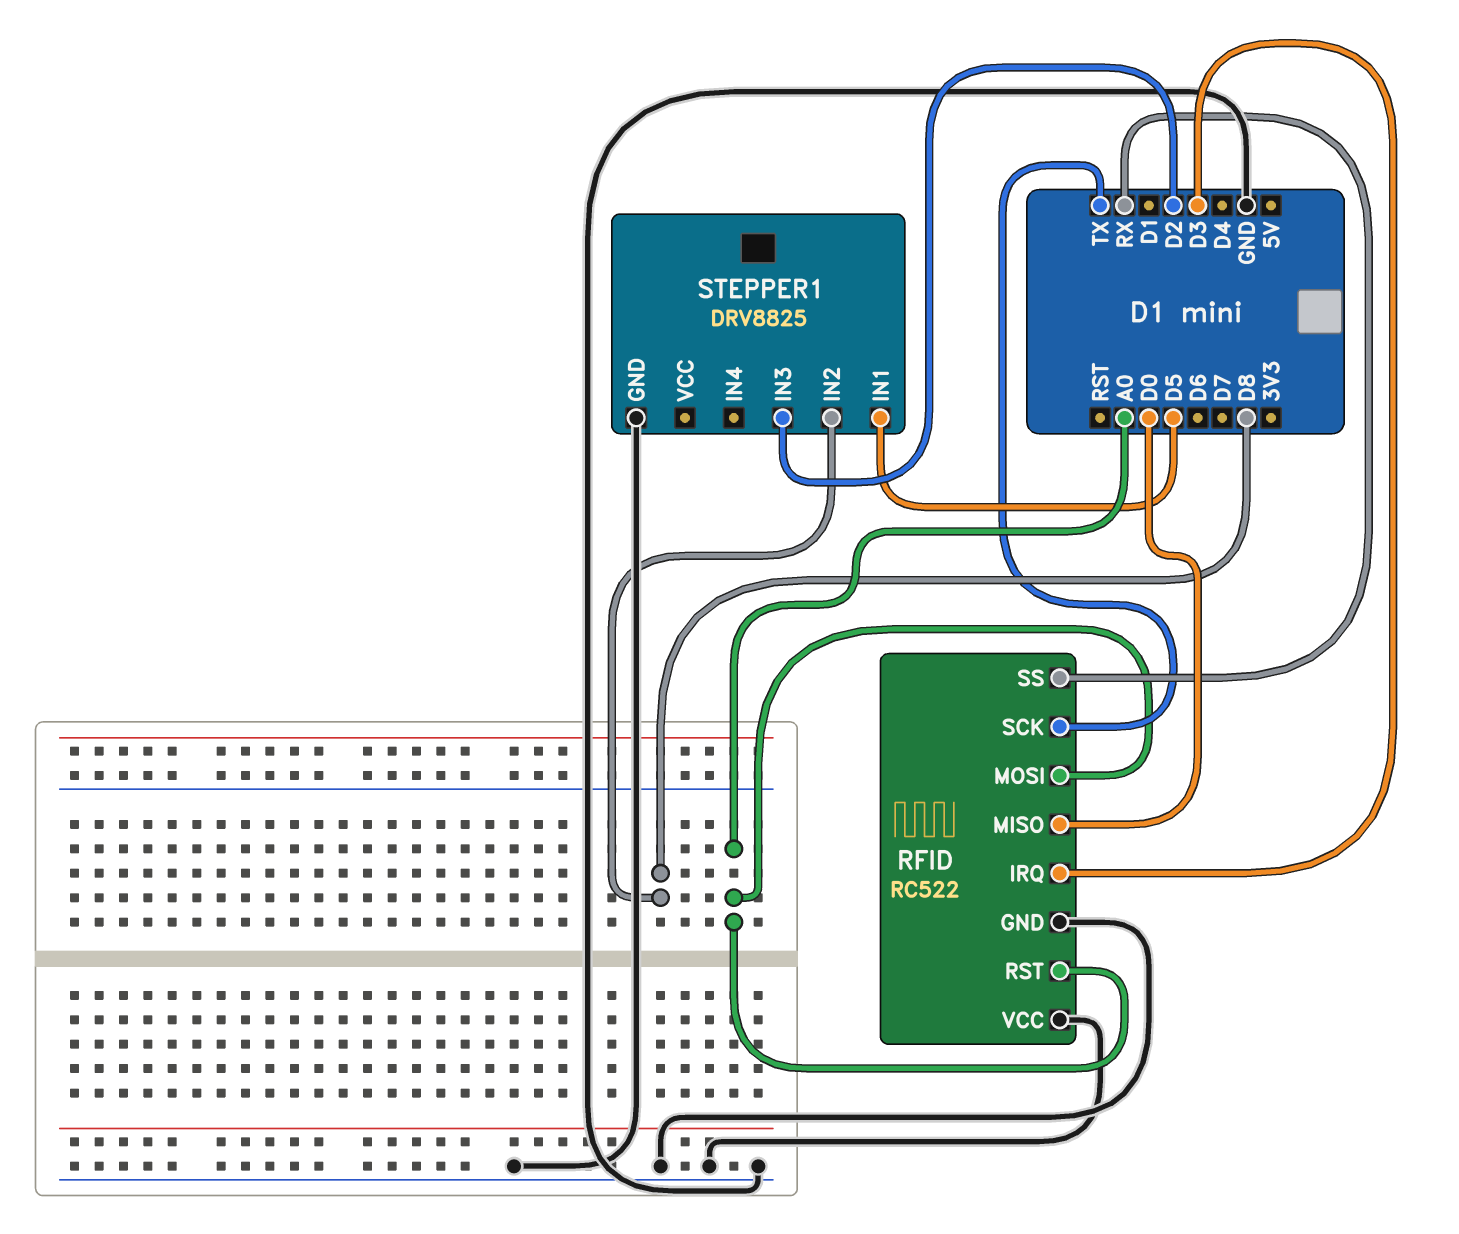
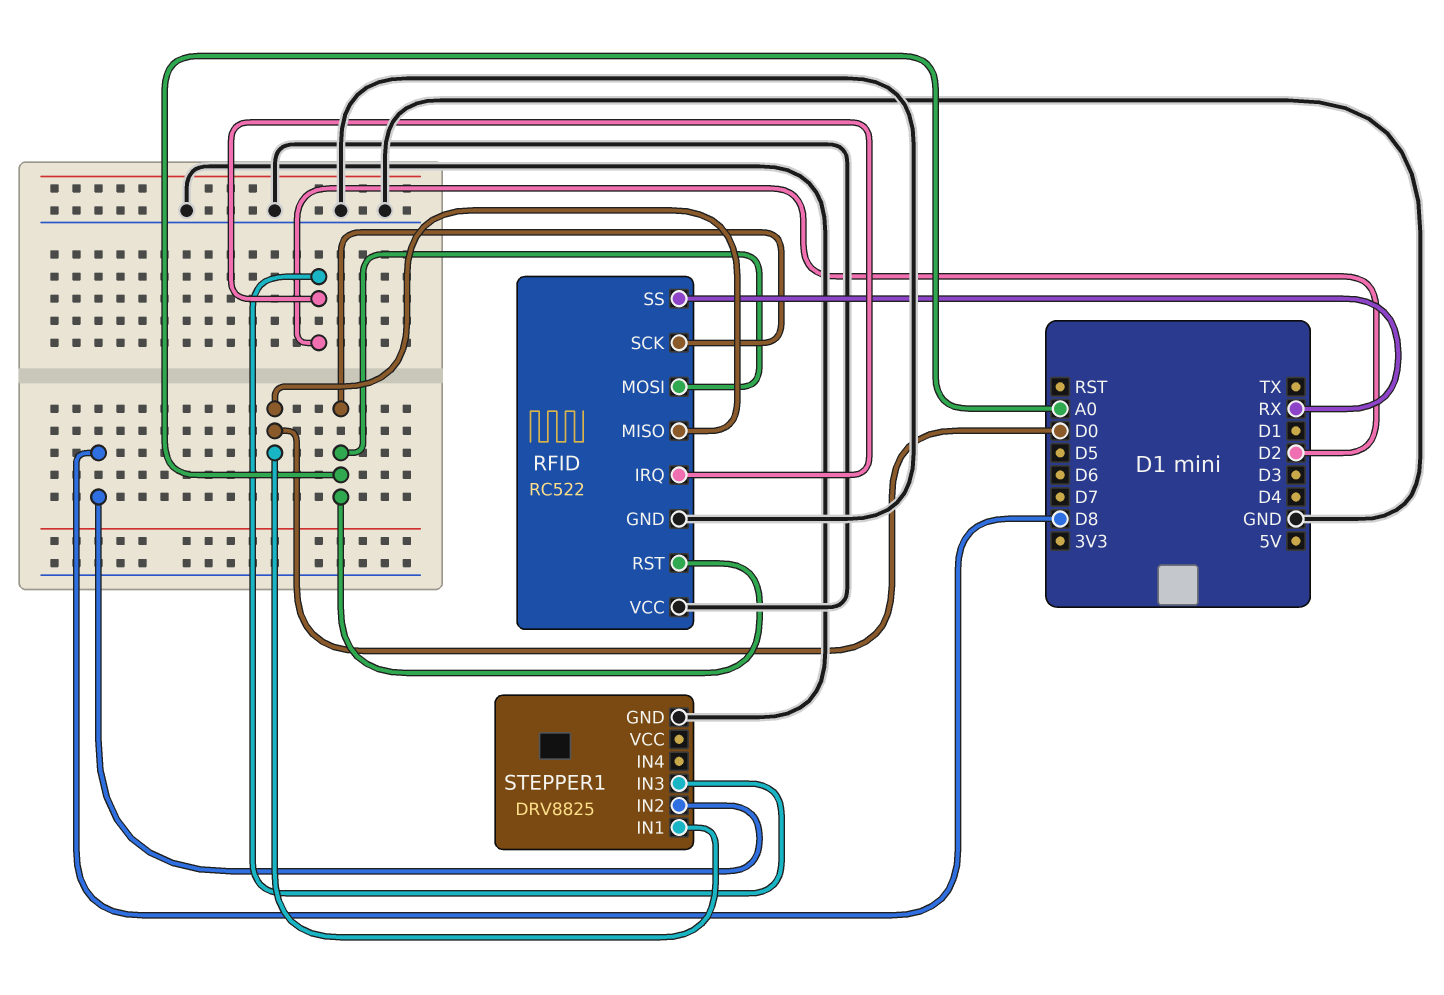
RFID pin IRQ: D3 -> D2
RFID pin SCK: TX -> A0
STEPPER1 pin IN1: D5 -> D0

